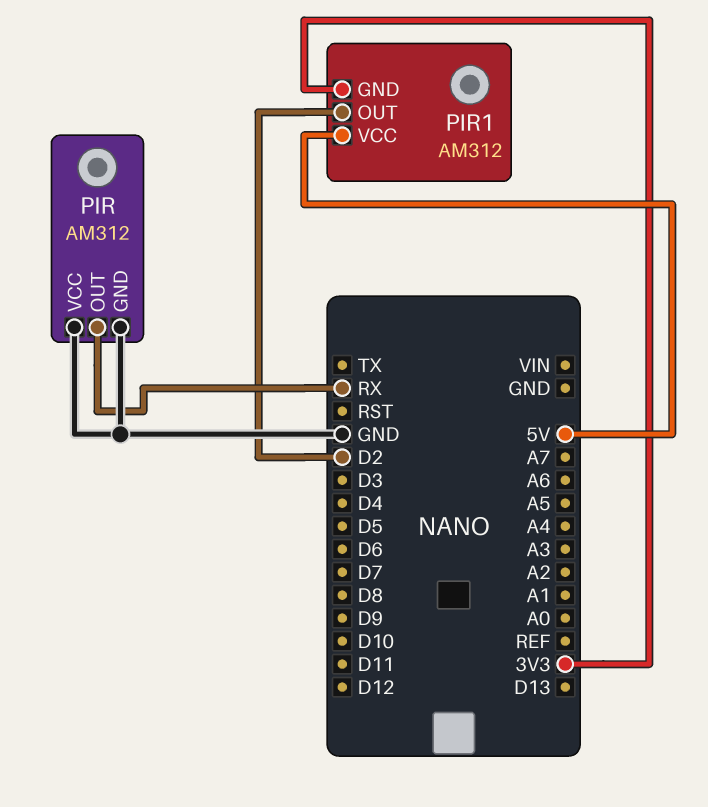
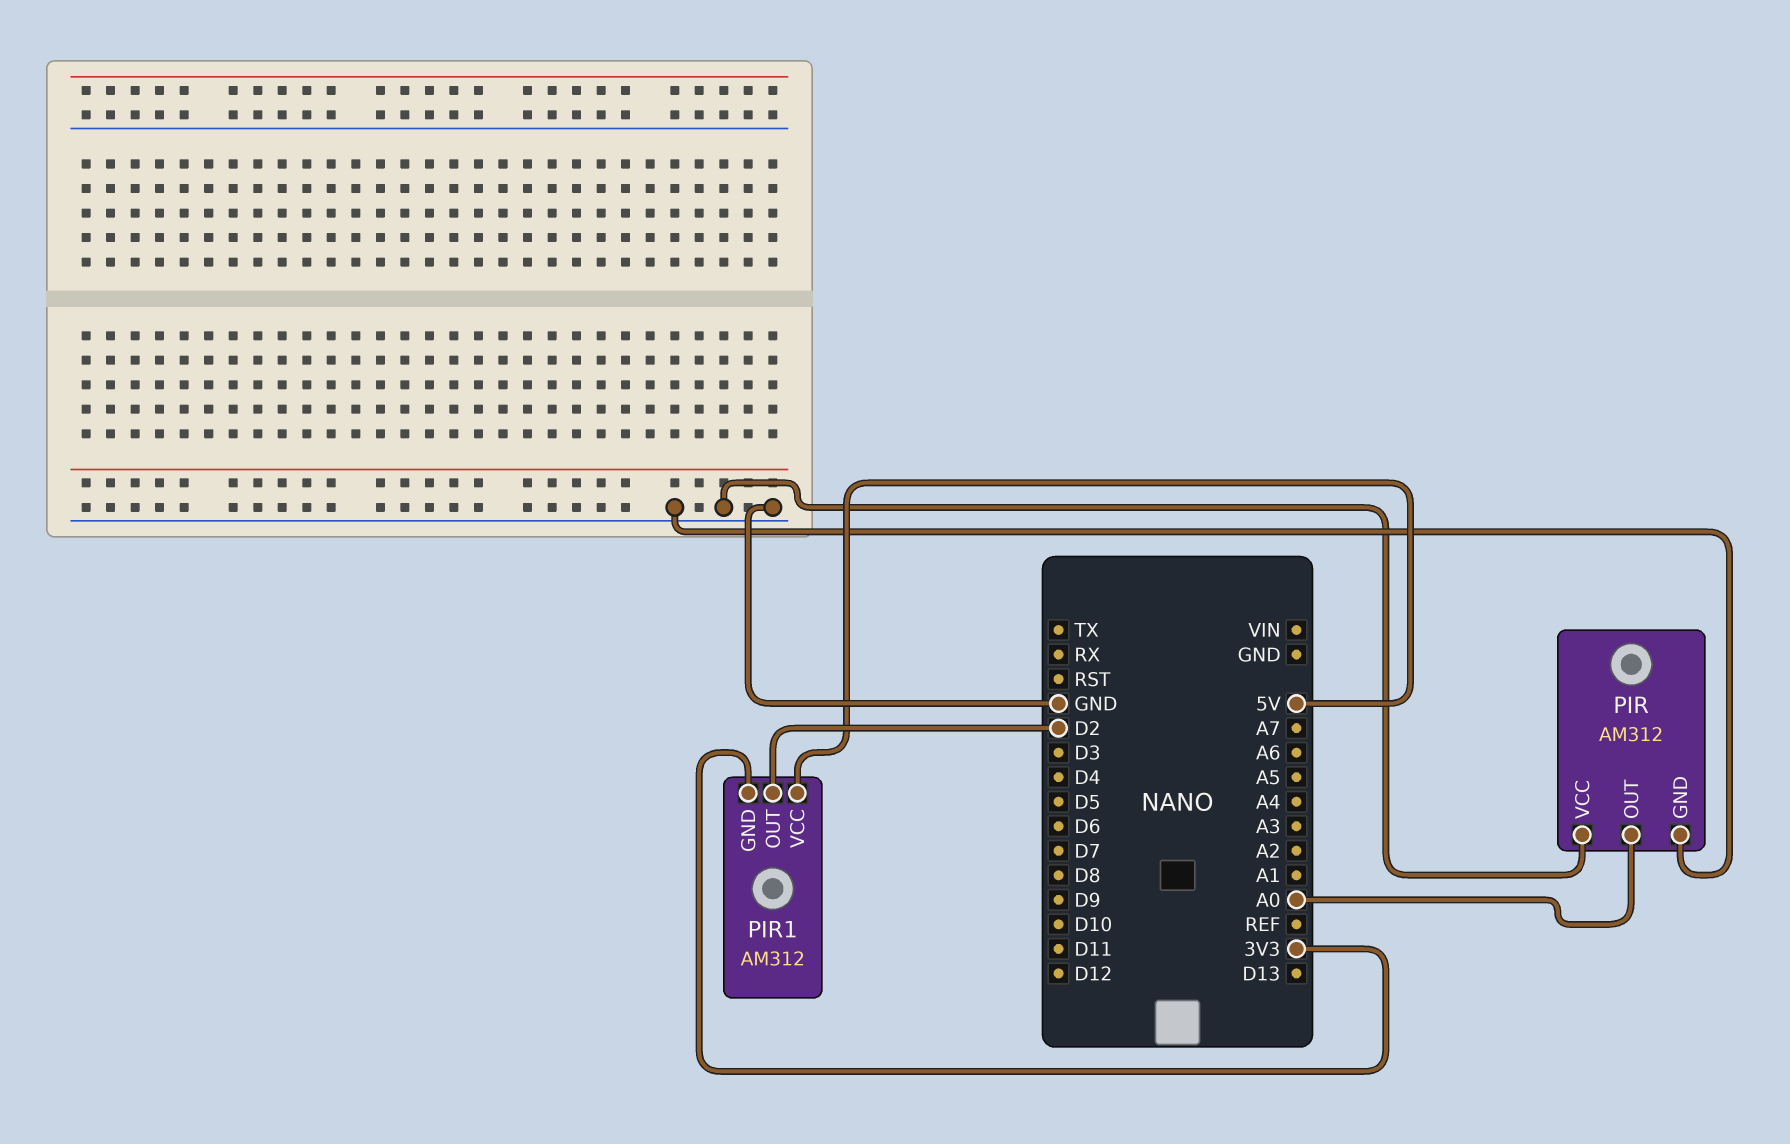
PIR pin OUT: RX -> A0

